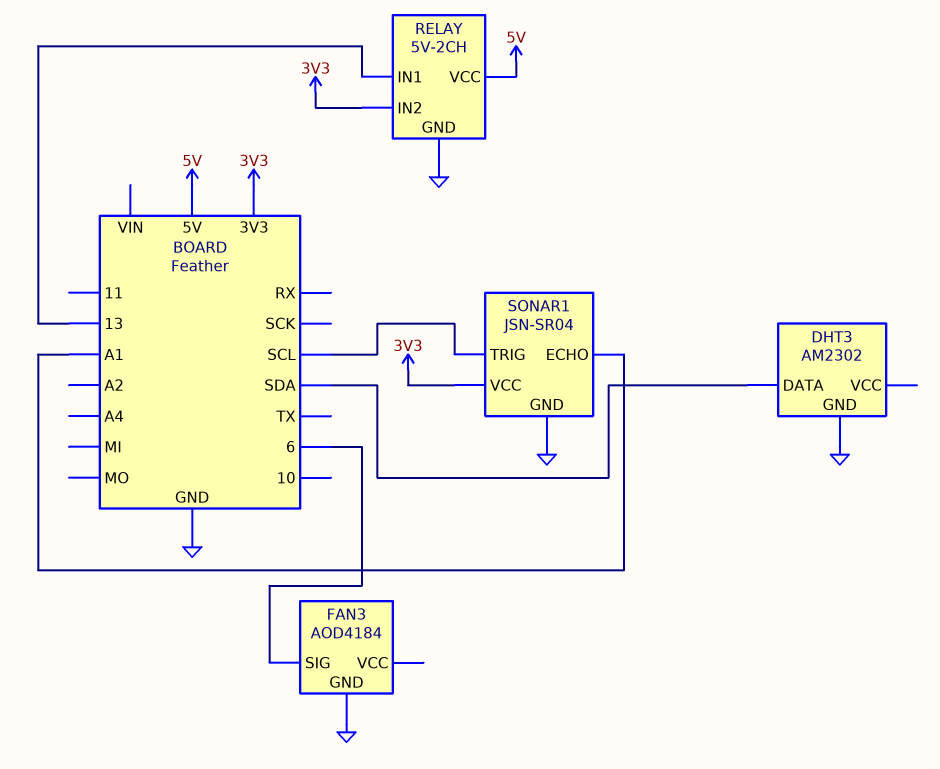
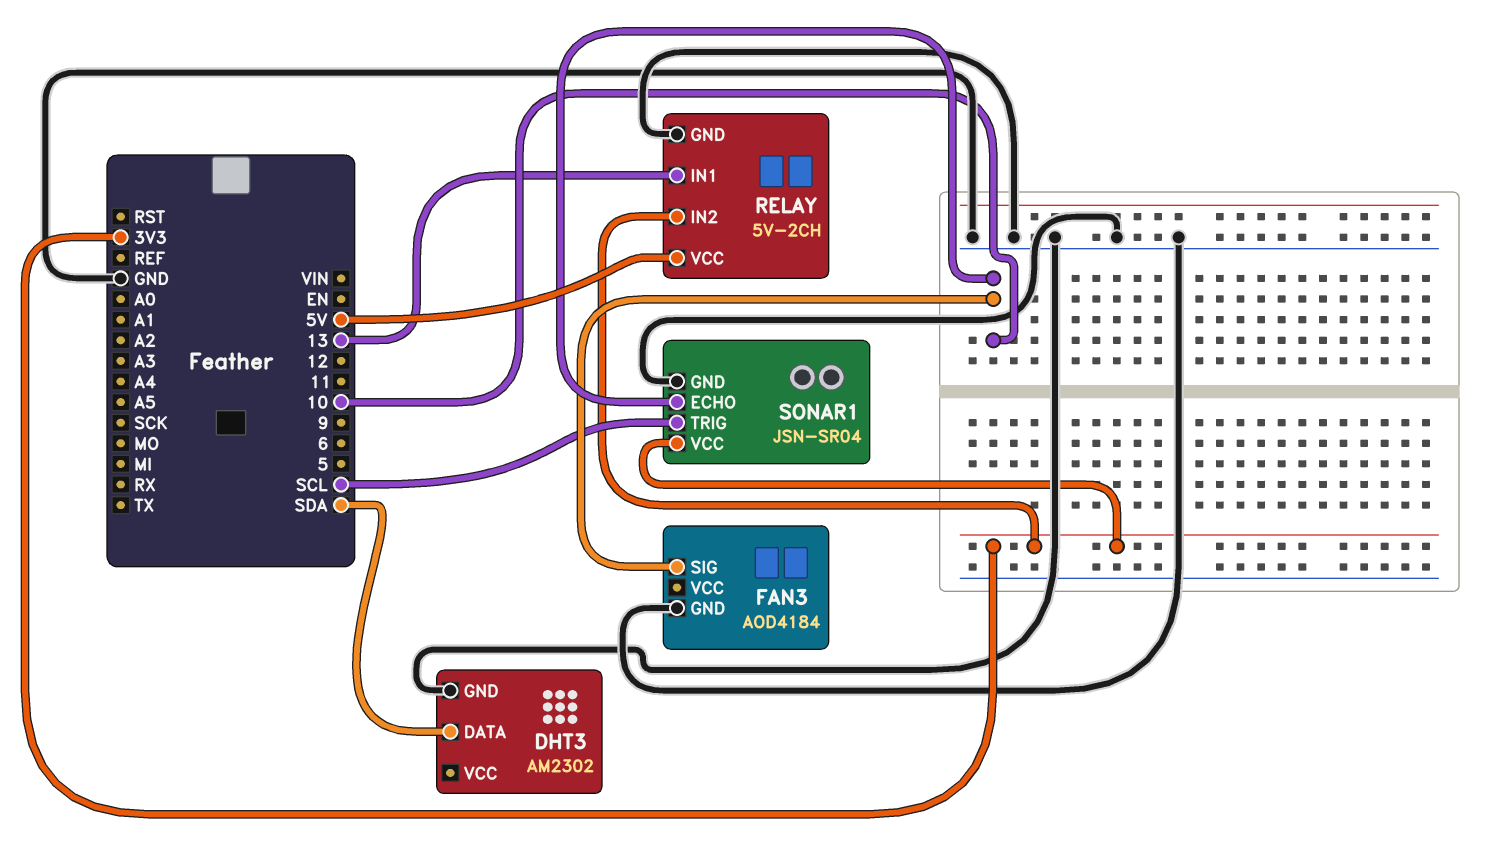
FAN3 pin SIG: 6 -> 10
SONAR1 pin ECHO: A1 -> 10

